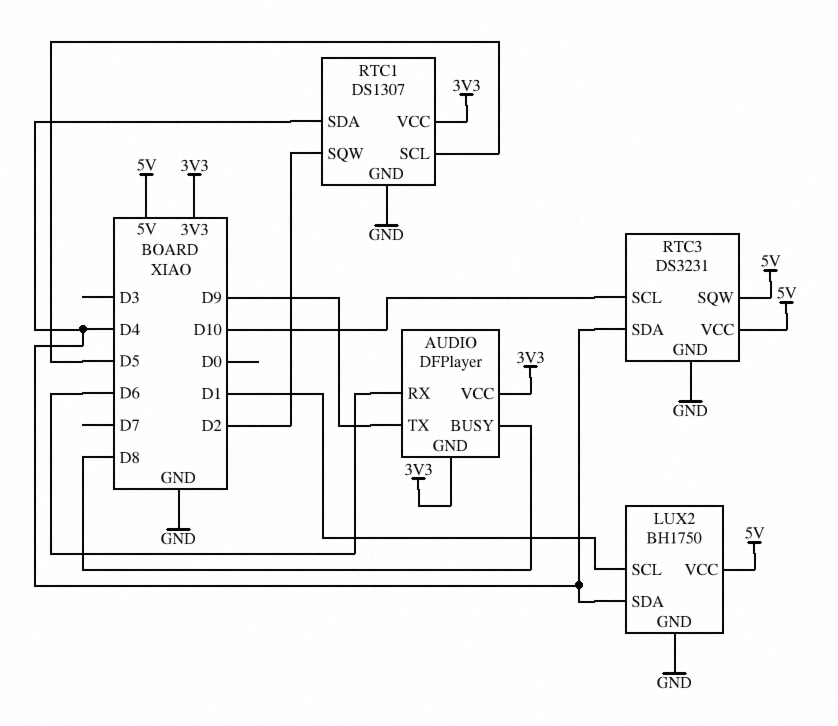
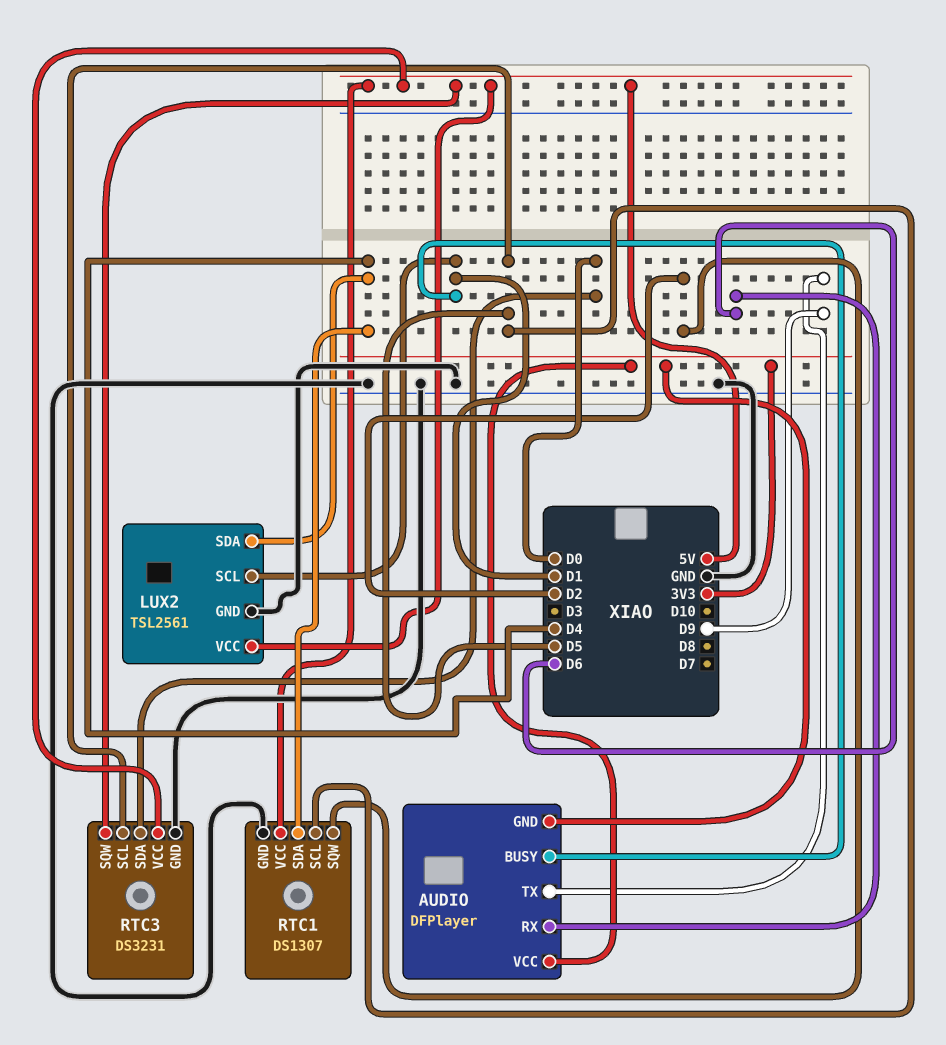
AUDIO pin BUSY: D8 -> D1
LUX2: BH1750 -> TSL2561
RTC1 pin VCC: 3V3 -> 5V
RTC3 pin SCL: D10 -> D5
RTC3 pin SDA: D4 -> D0

